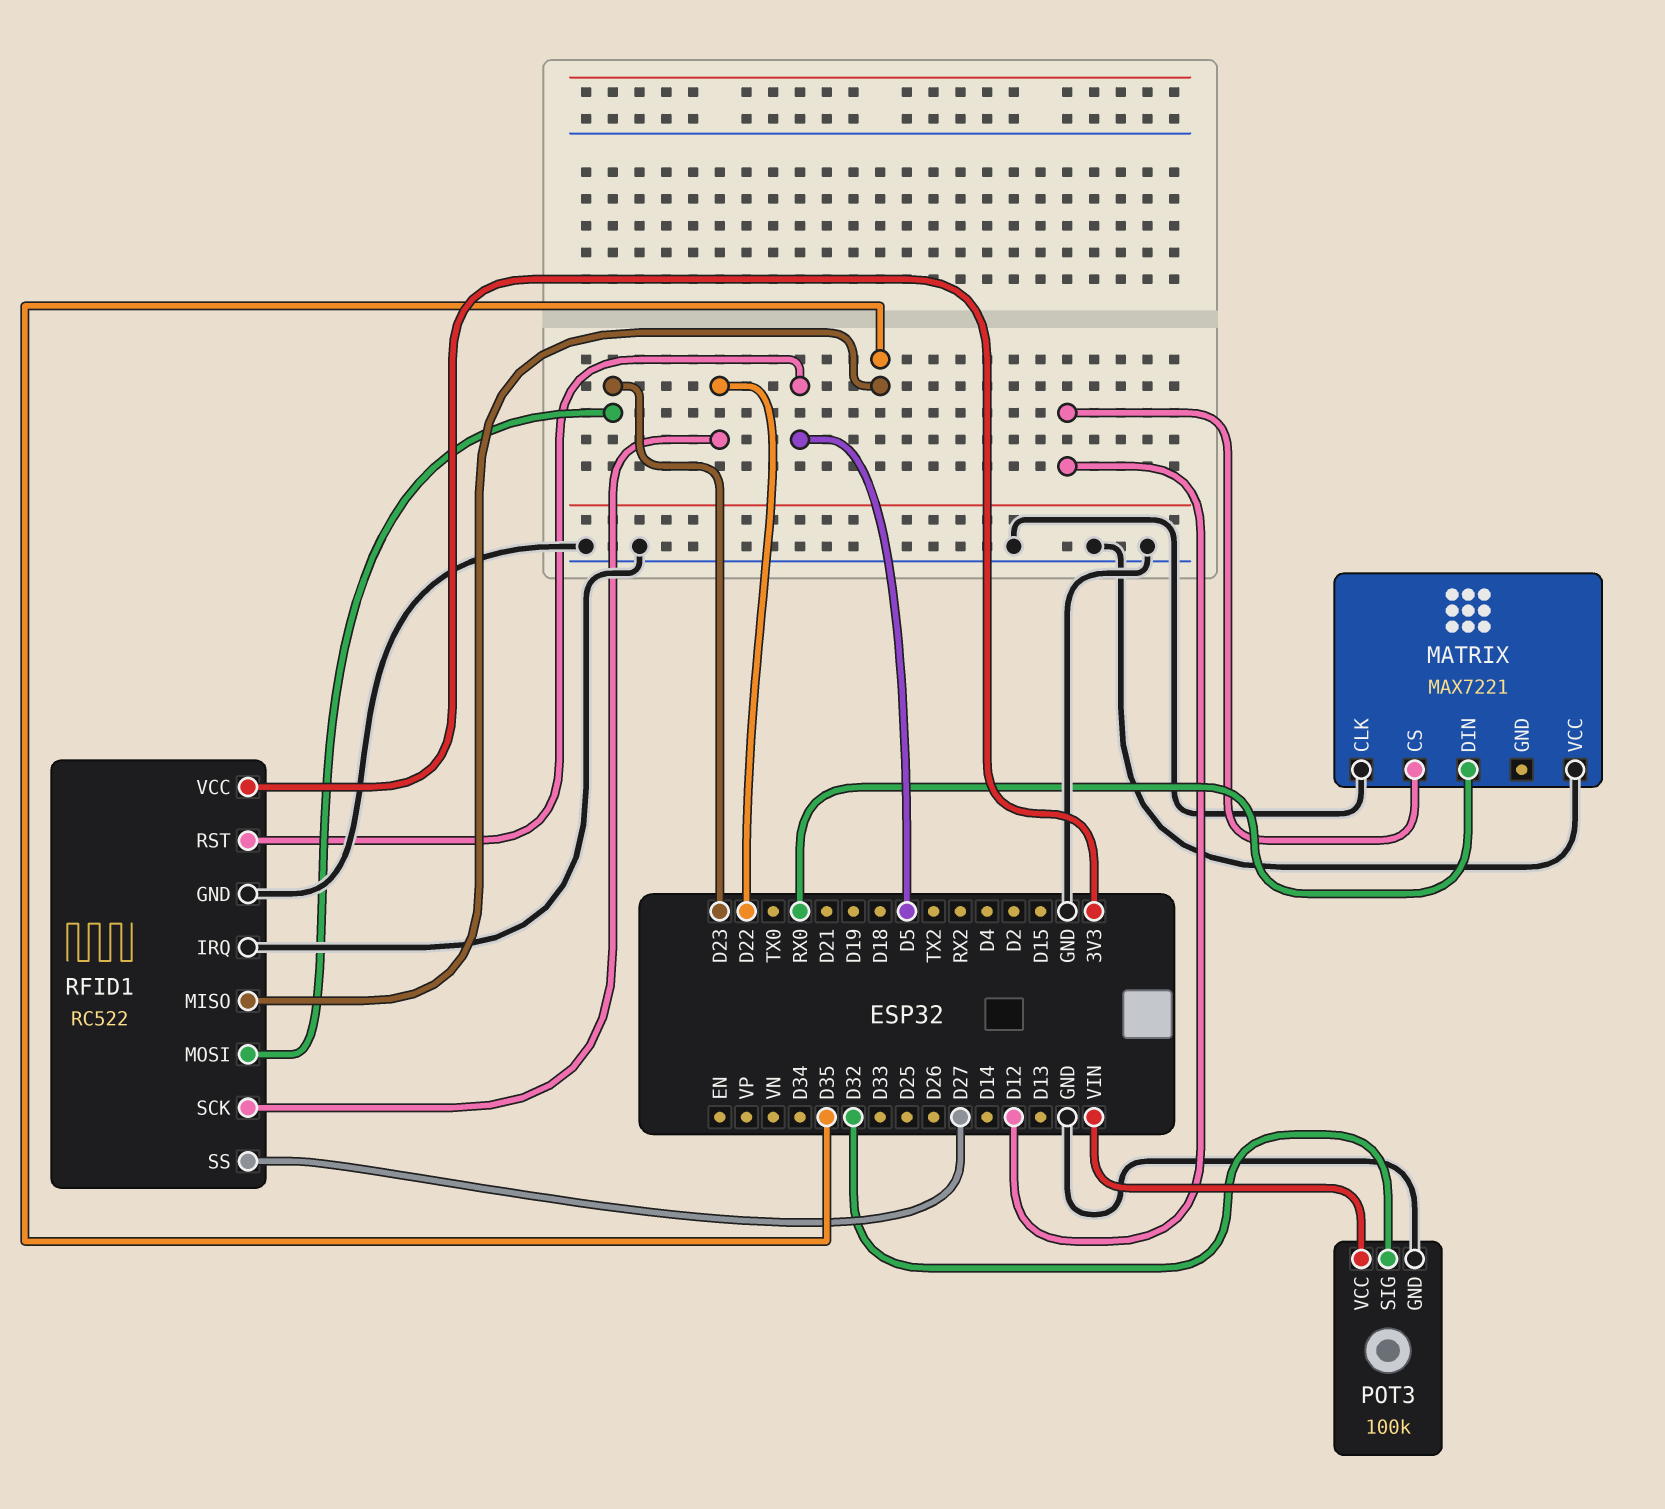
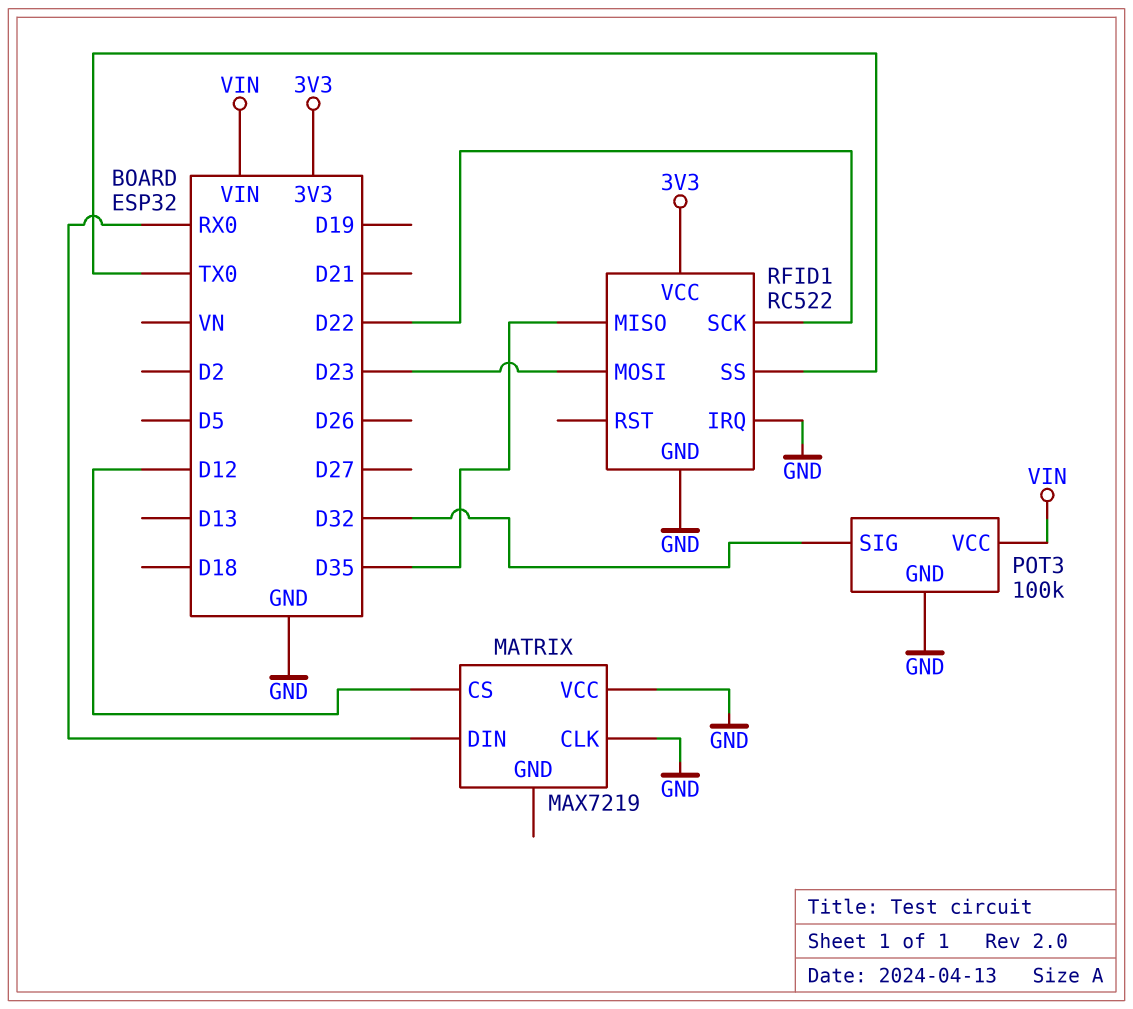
MATRIX: MAX7221 -> MAX7219
RFID1 pin RST: D5 -> none
RFID1 pin SS: D27 -> TX0

